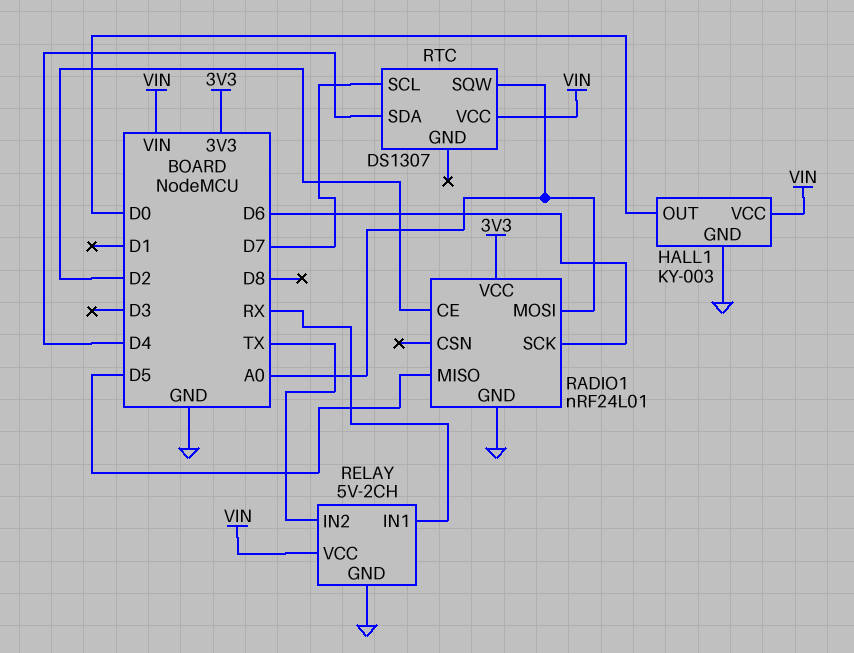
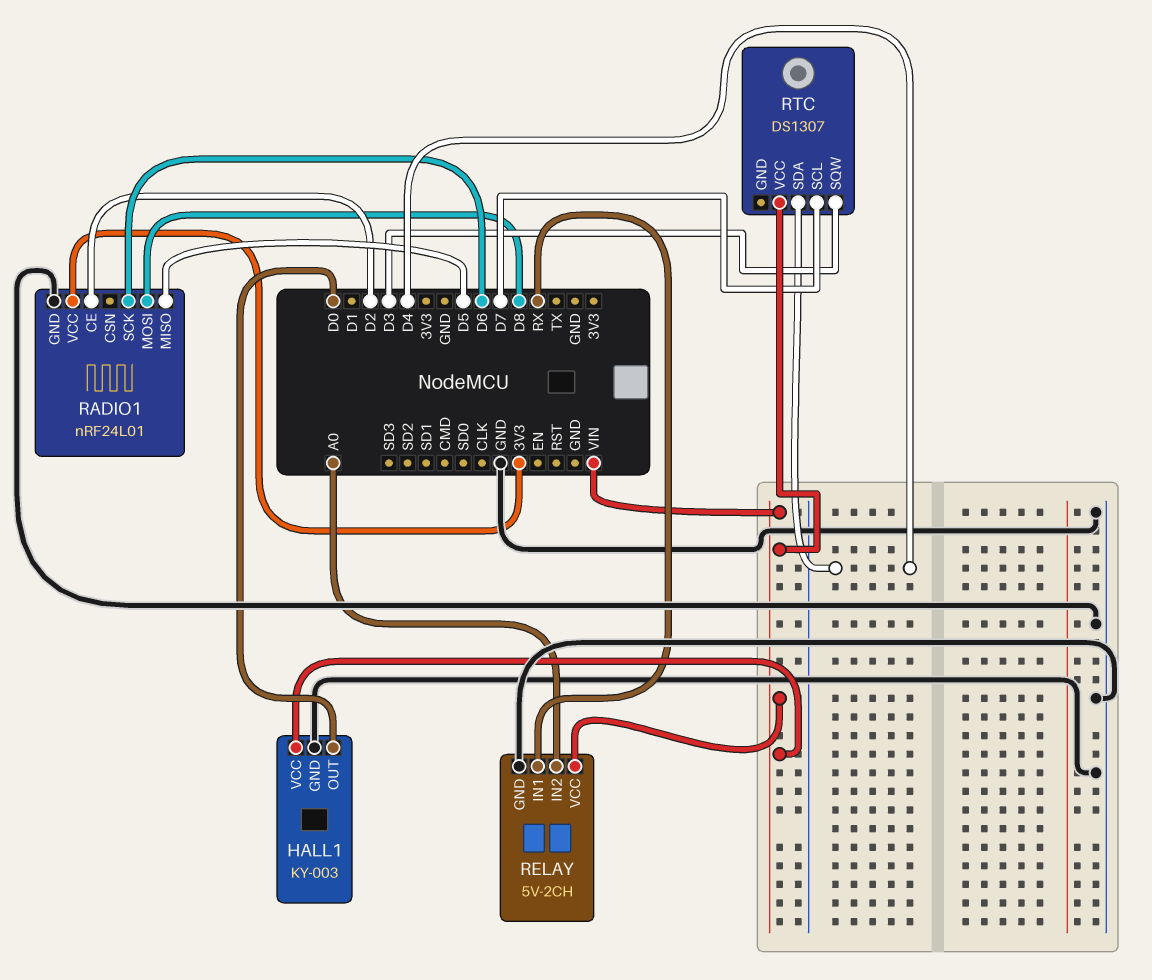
RADIO1 pin MOSI: A0 -> D8
RELAY pin IN2: TX -> A0
RTC pin SQW: A0 -> D3

